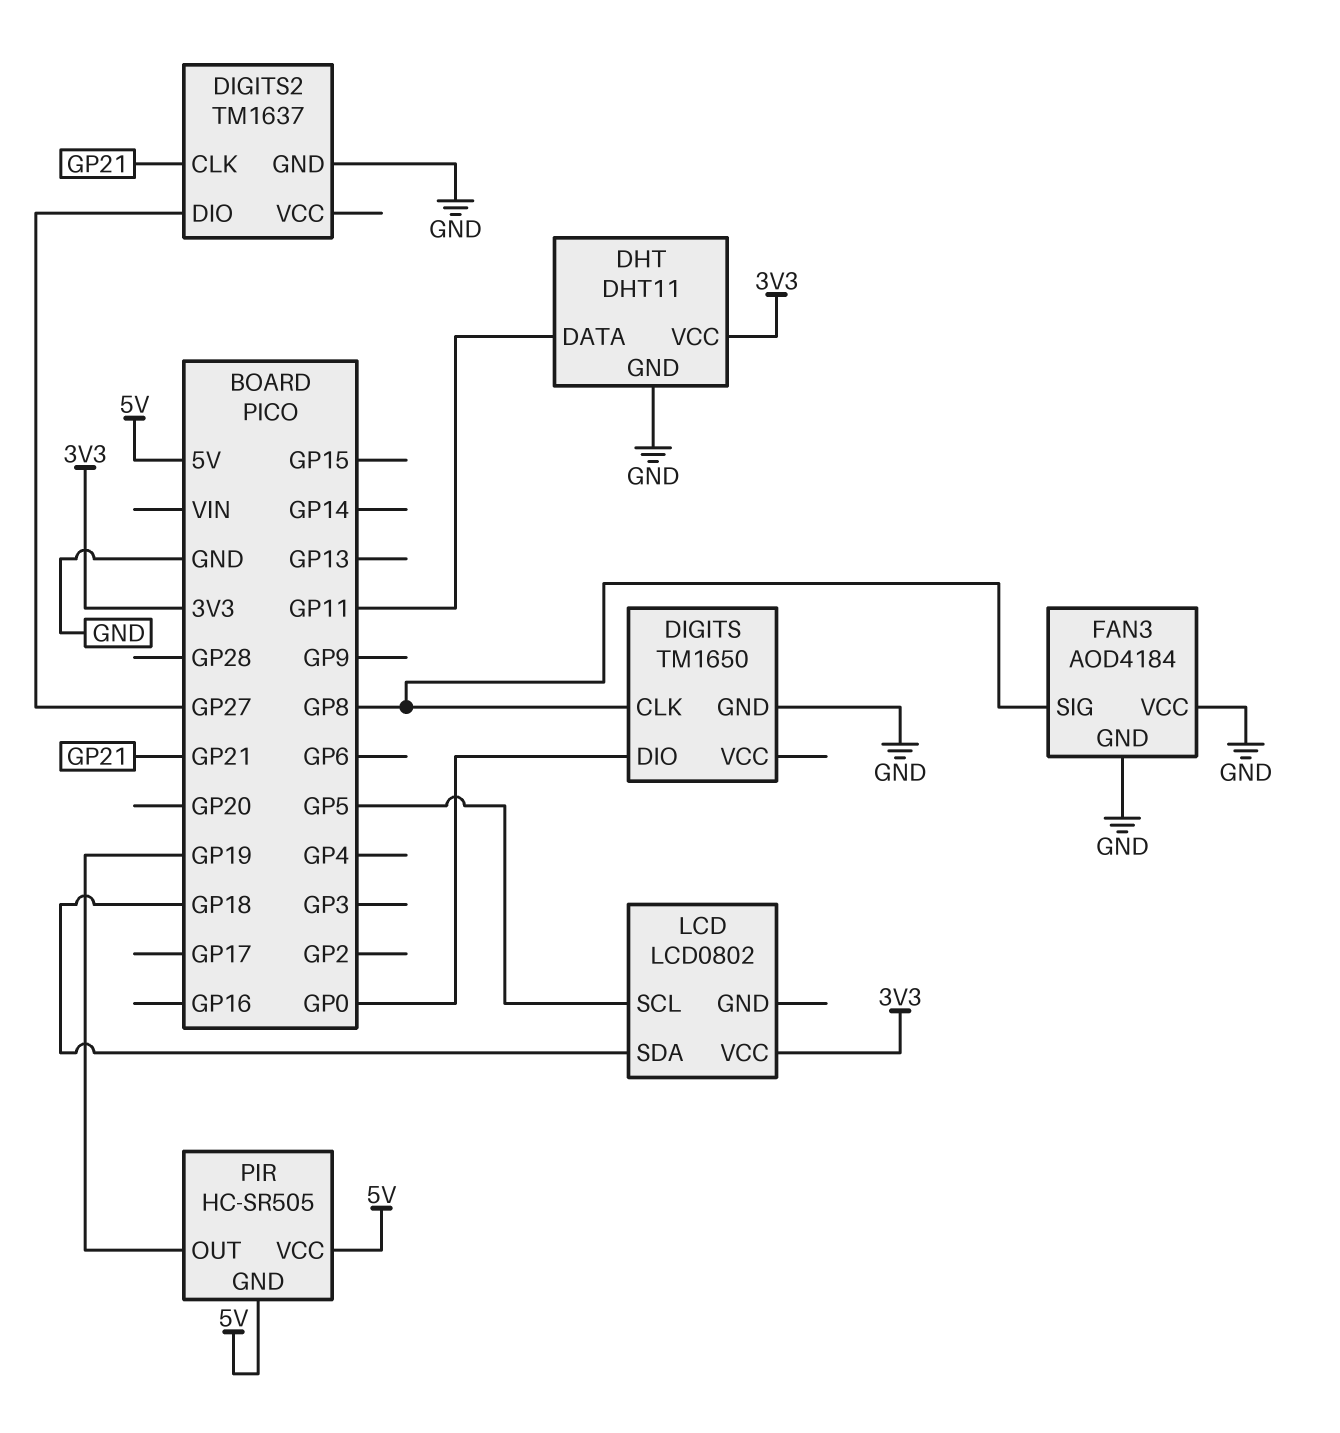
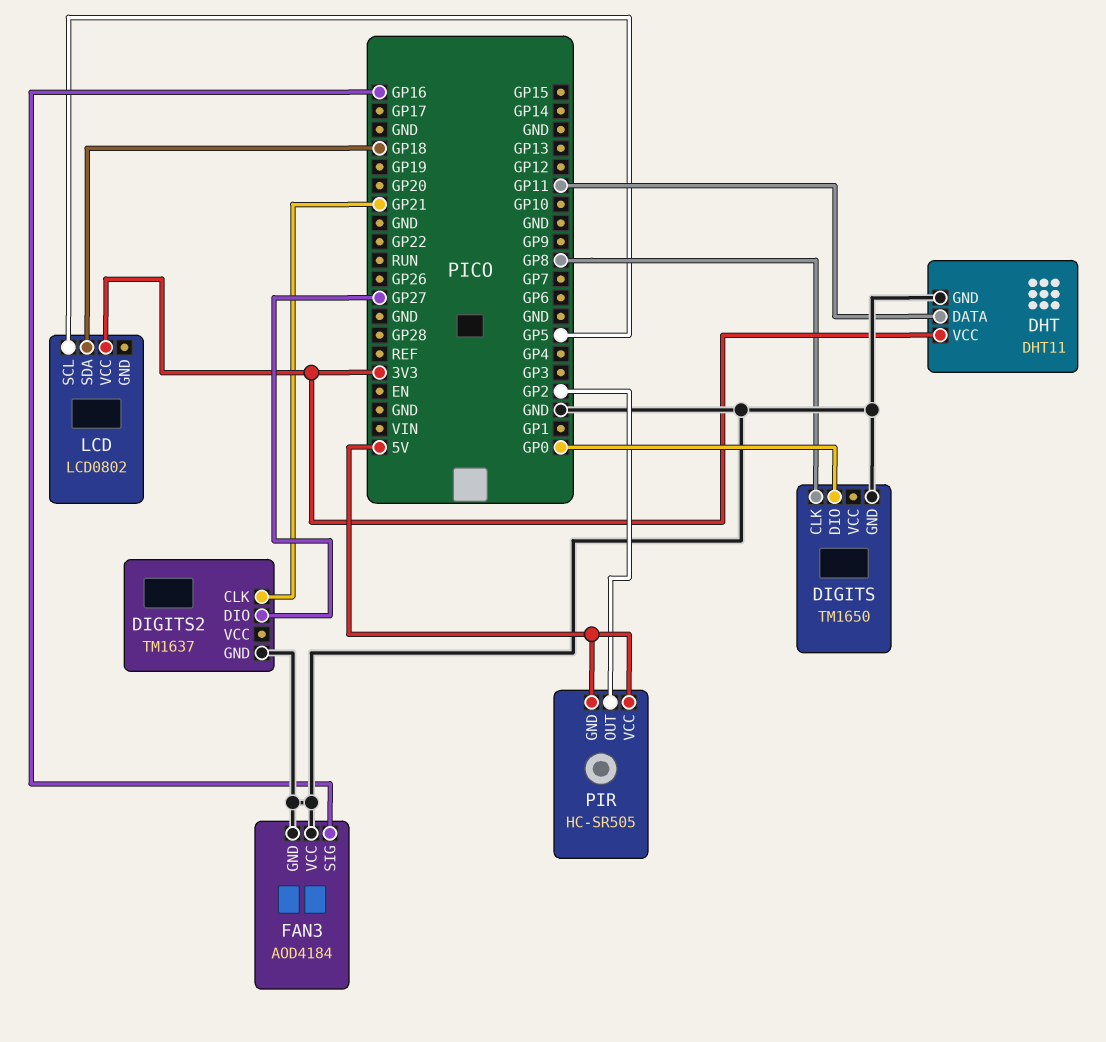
FAN3 pin SIG: GP8 -> GP16
PIR pin OUT: GP19 -> GP2

